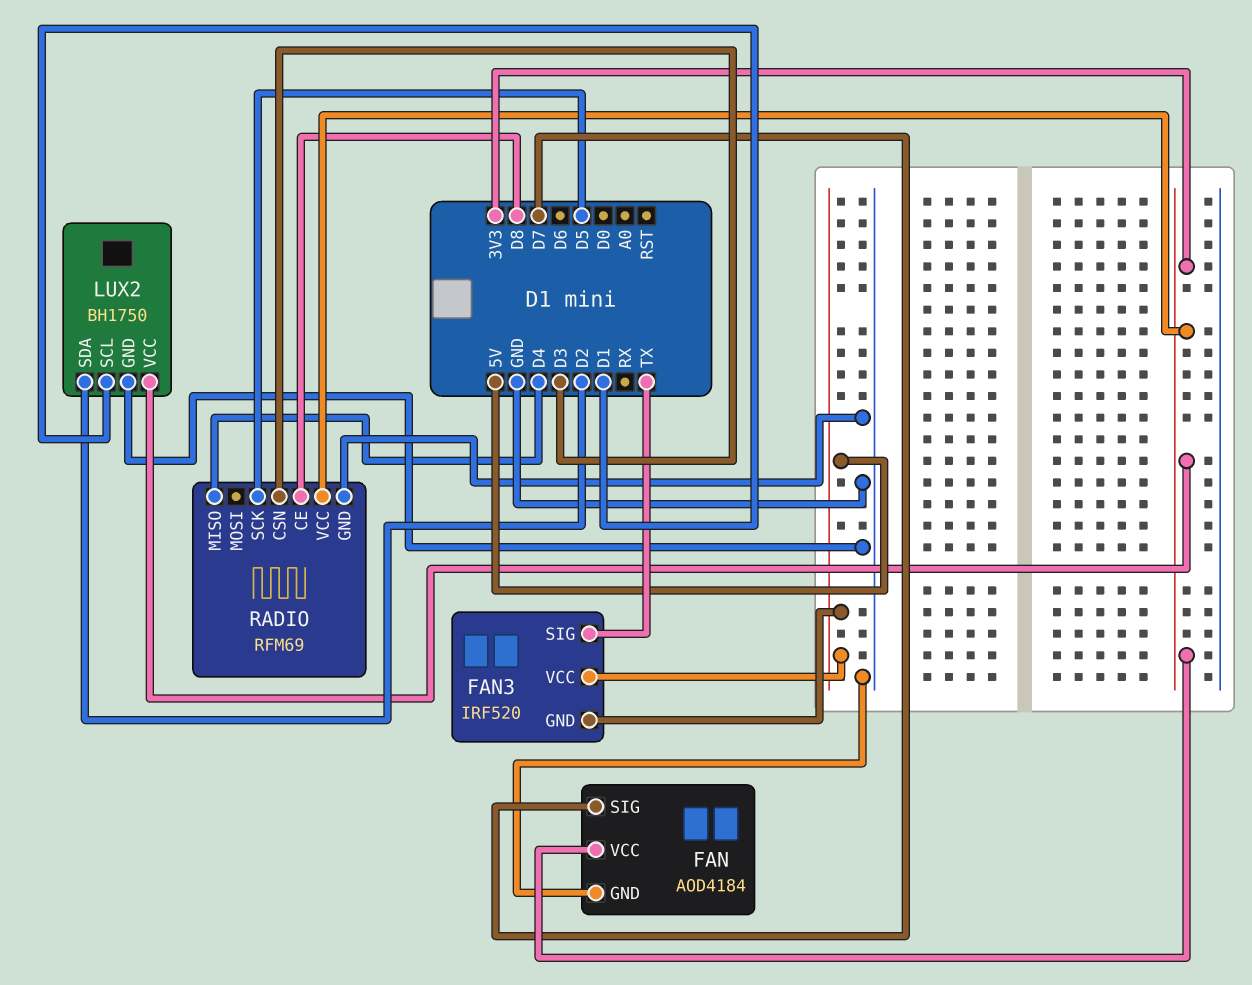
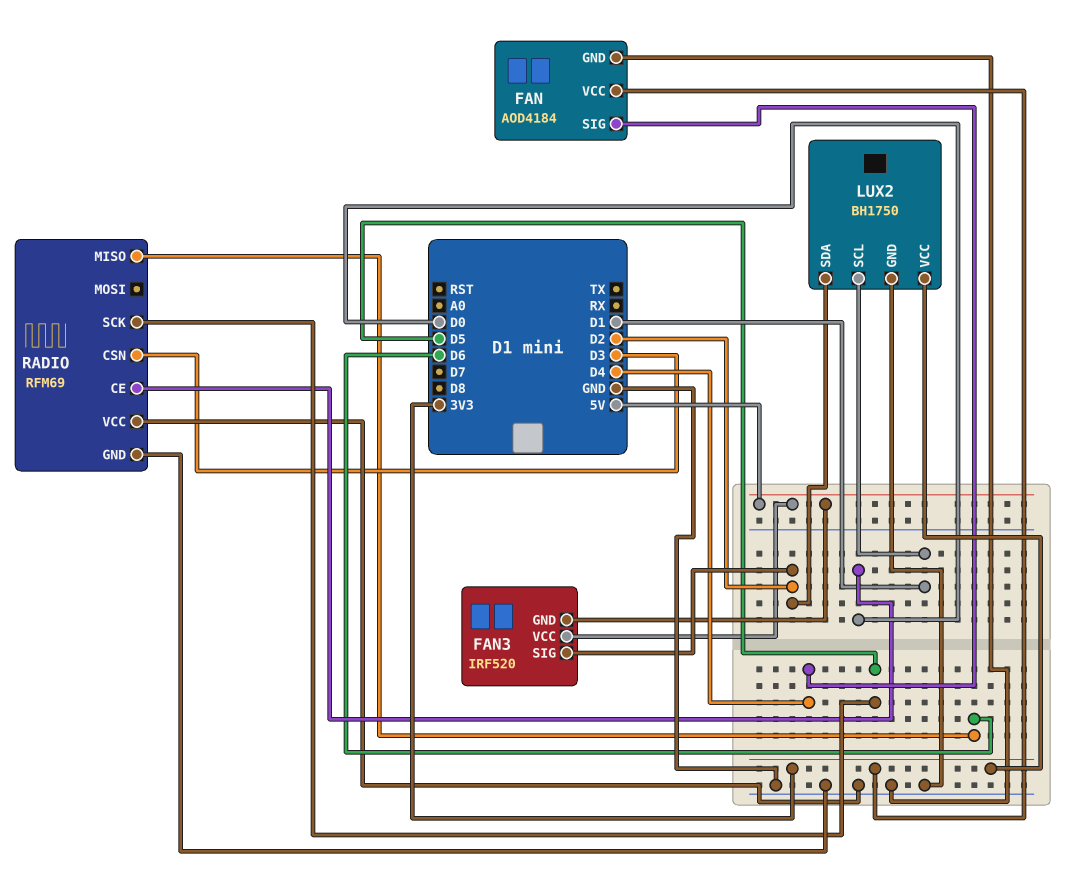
FAN pin SIG: D7 -> D4
FAN3 pin SIG: TX -> D2
RADIO pin CE: D8 -> D0
RADIO pin MISO: D4 -> D6
RADIO pin VCC: 3V3 -> GND

